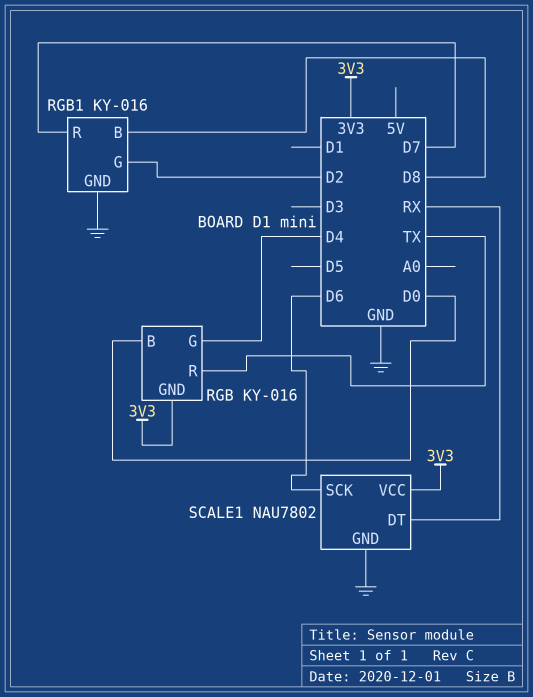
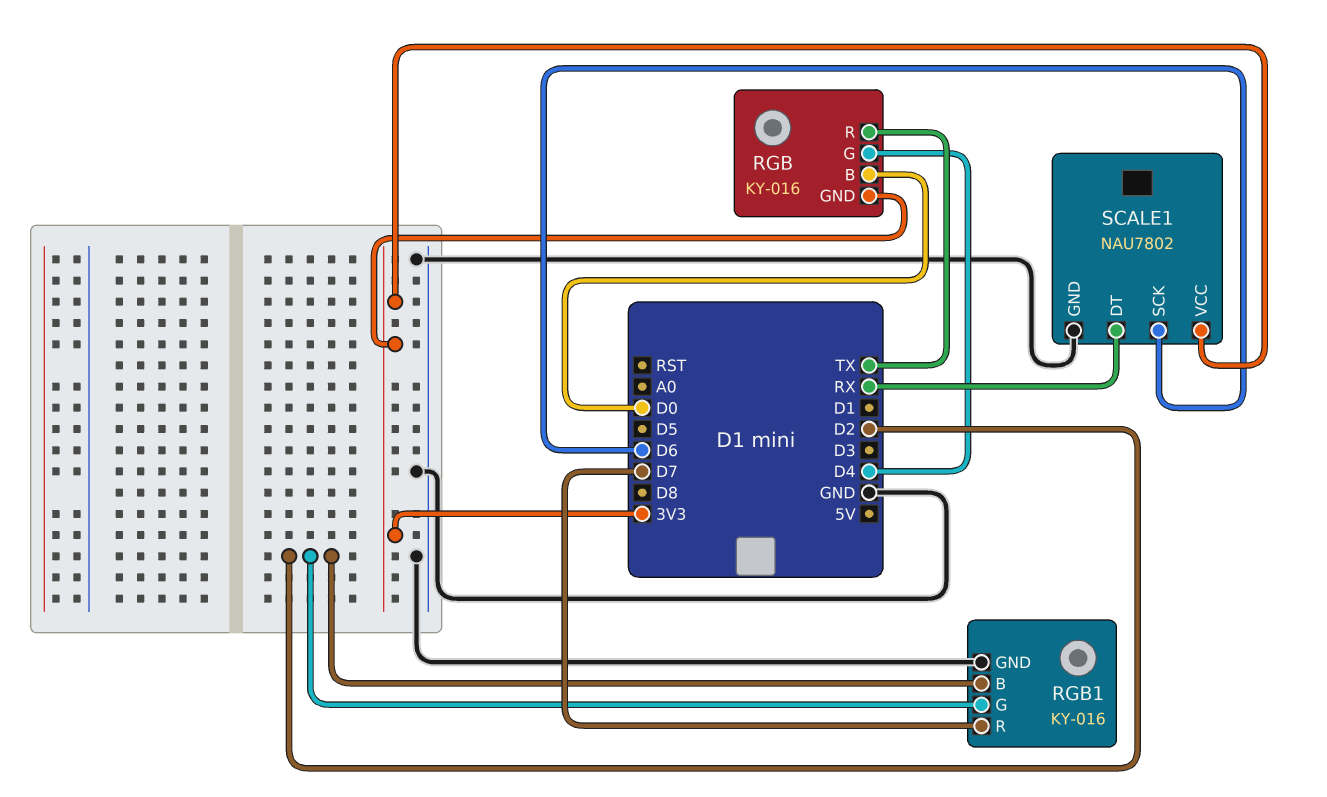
RGB1 pin B: D8 -> D2

